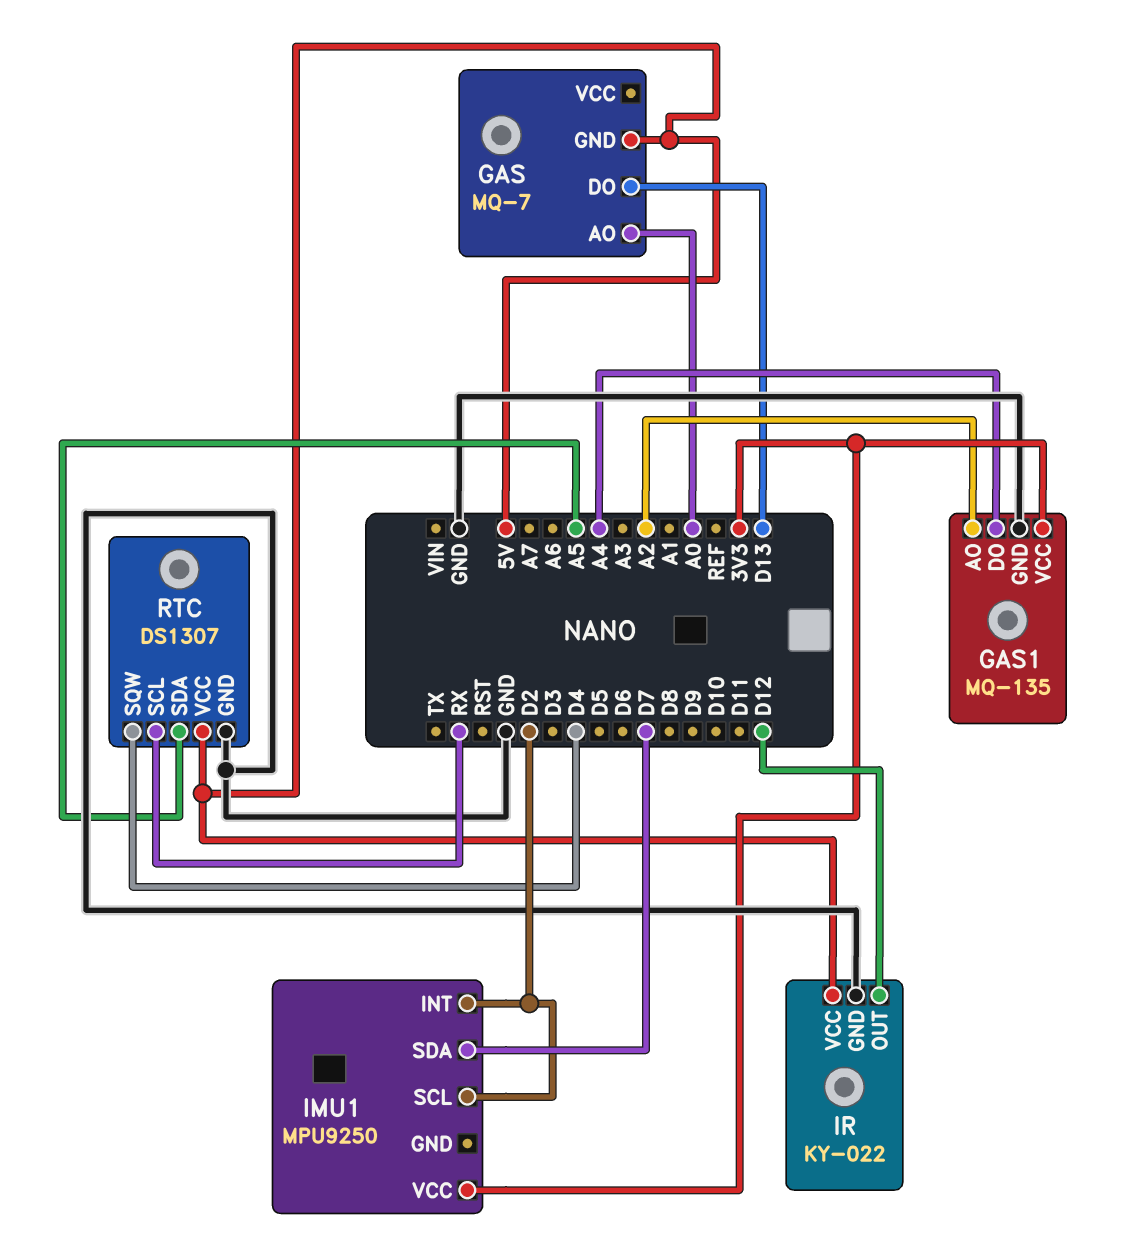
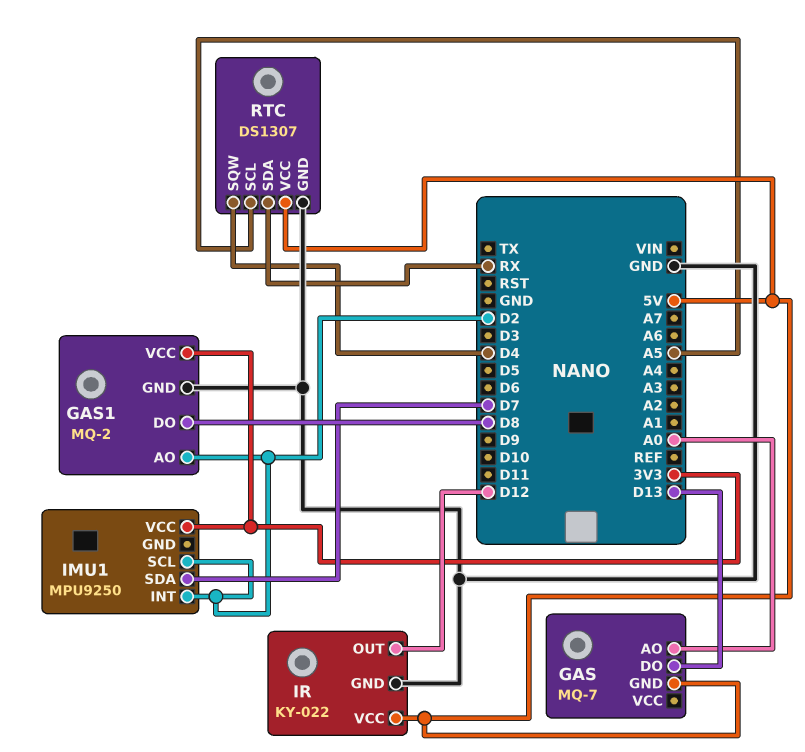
GAS1: MQ-135 -> MQ-2
GAS1 pin AO: A2 -> D2
GAS1 pin DO: A4 -> D8
RTC pin SCL: RX -> A5
RTC pin SDA: A5 -> RX

